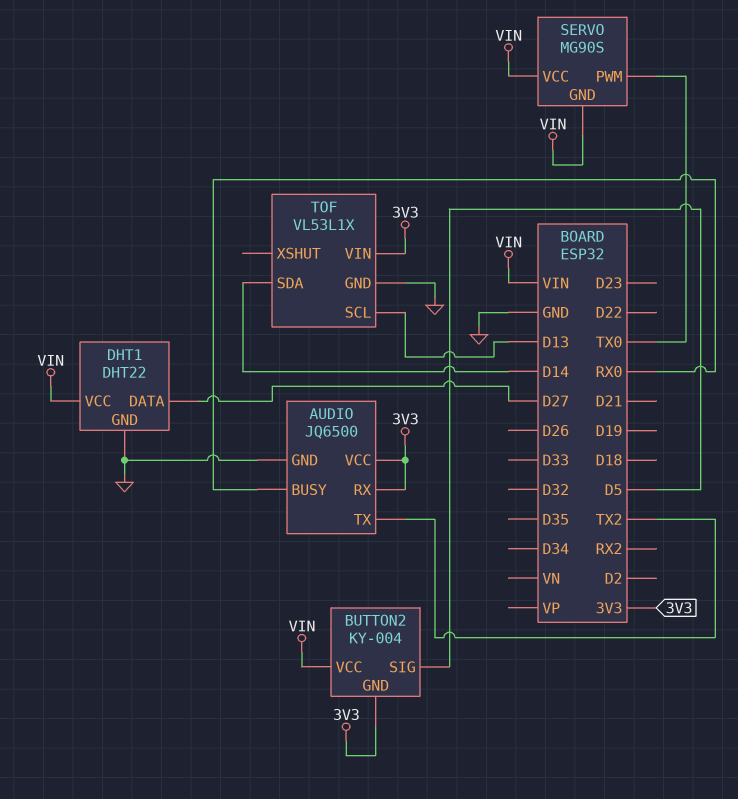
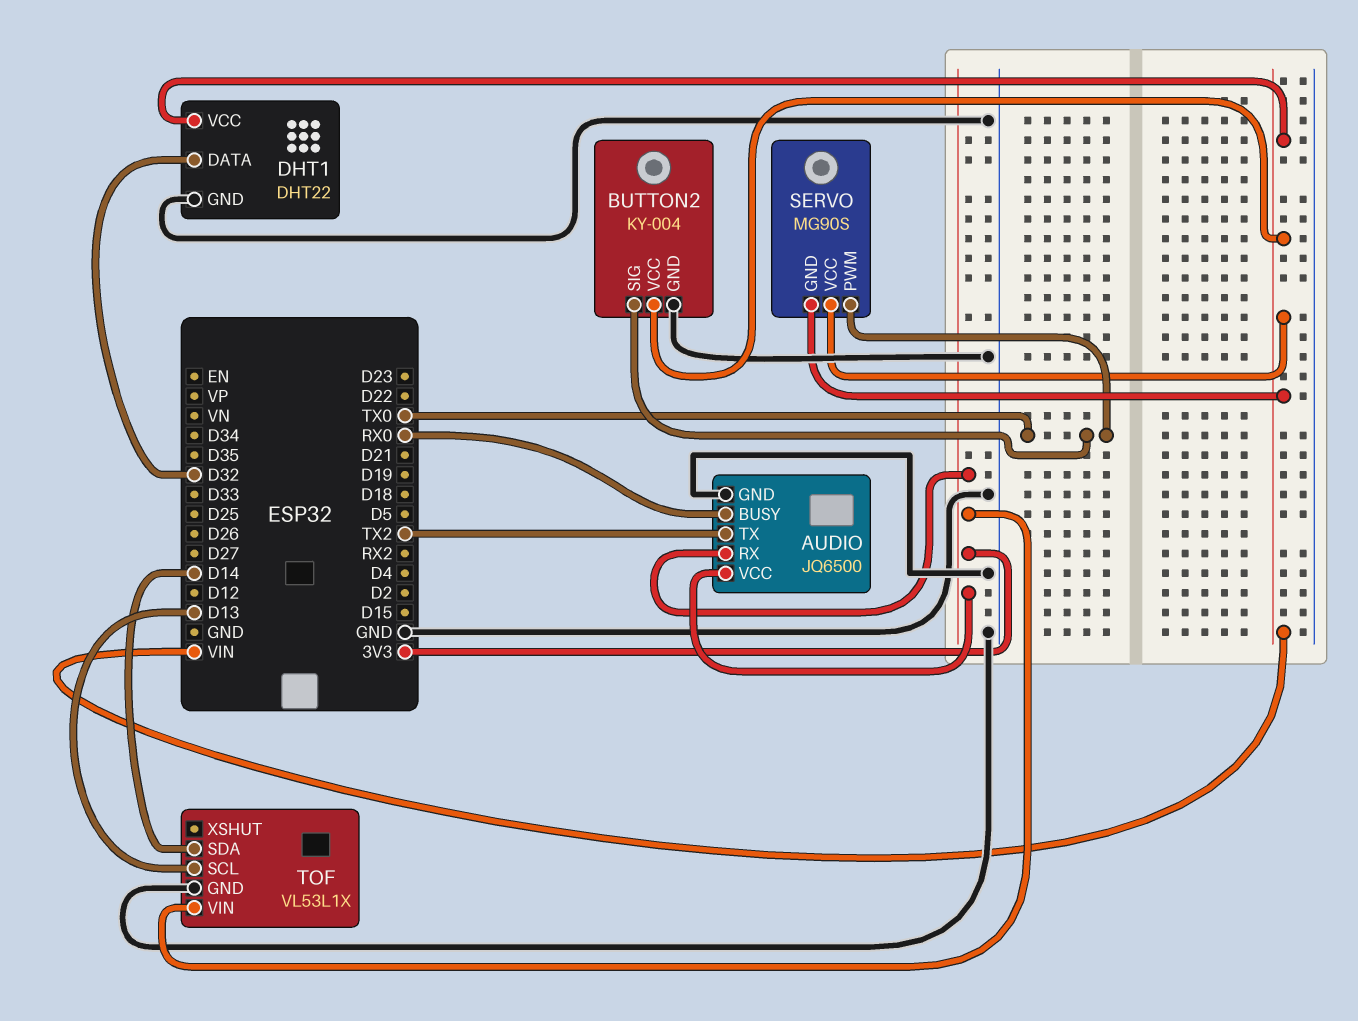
BUTTON2 pin GND: 3V3 -> GND
BUTTON2 pin SIG: D5 -> TX0
DHT1 pin DATA: D27 -> D32

